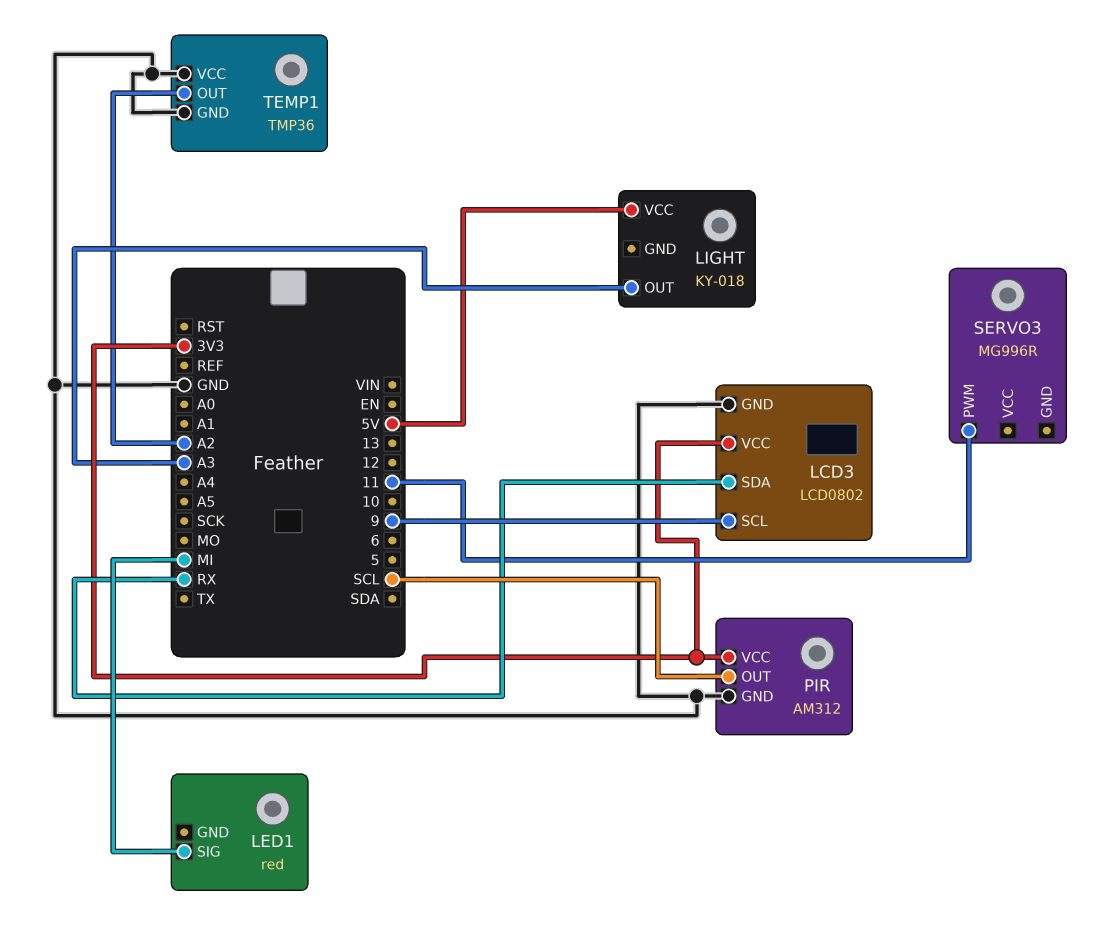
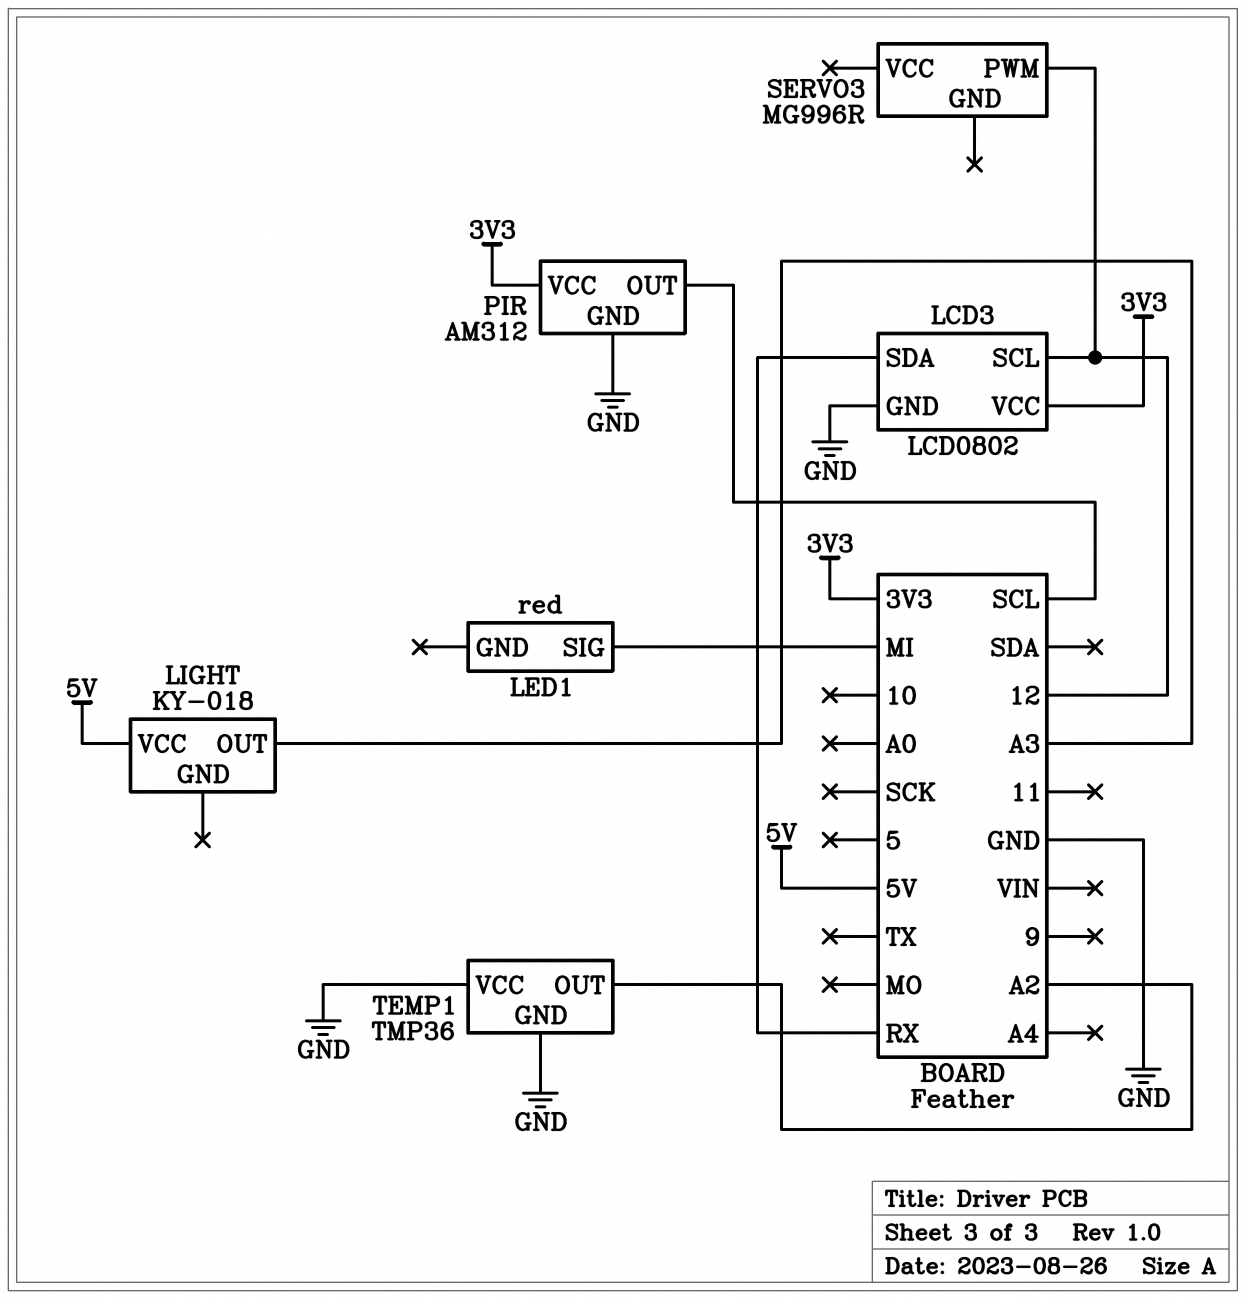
LCD3 pin SCL: 9 -> 12
SERVO3 pin PWM: 11 -> 12

